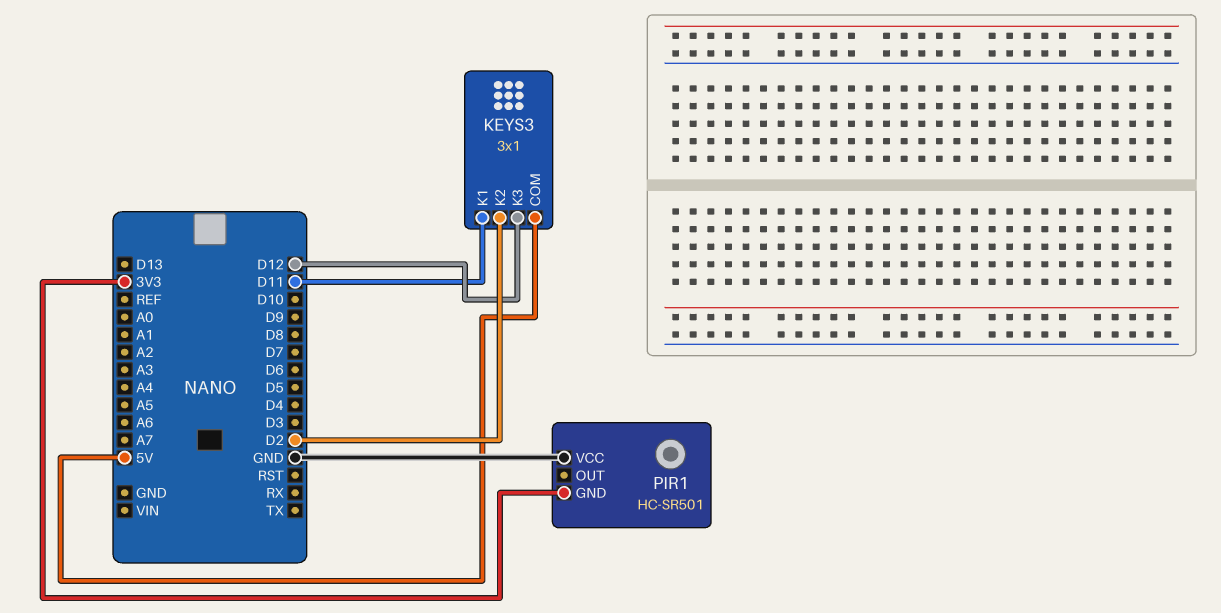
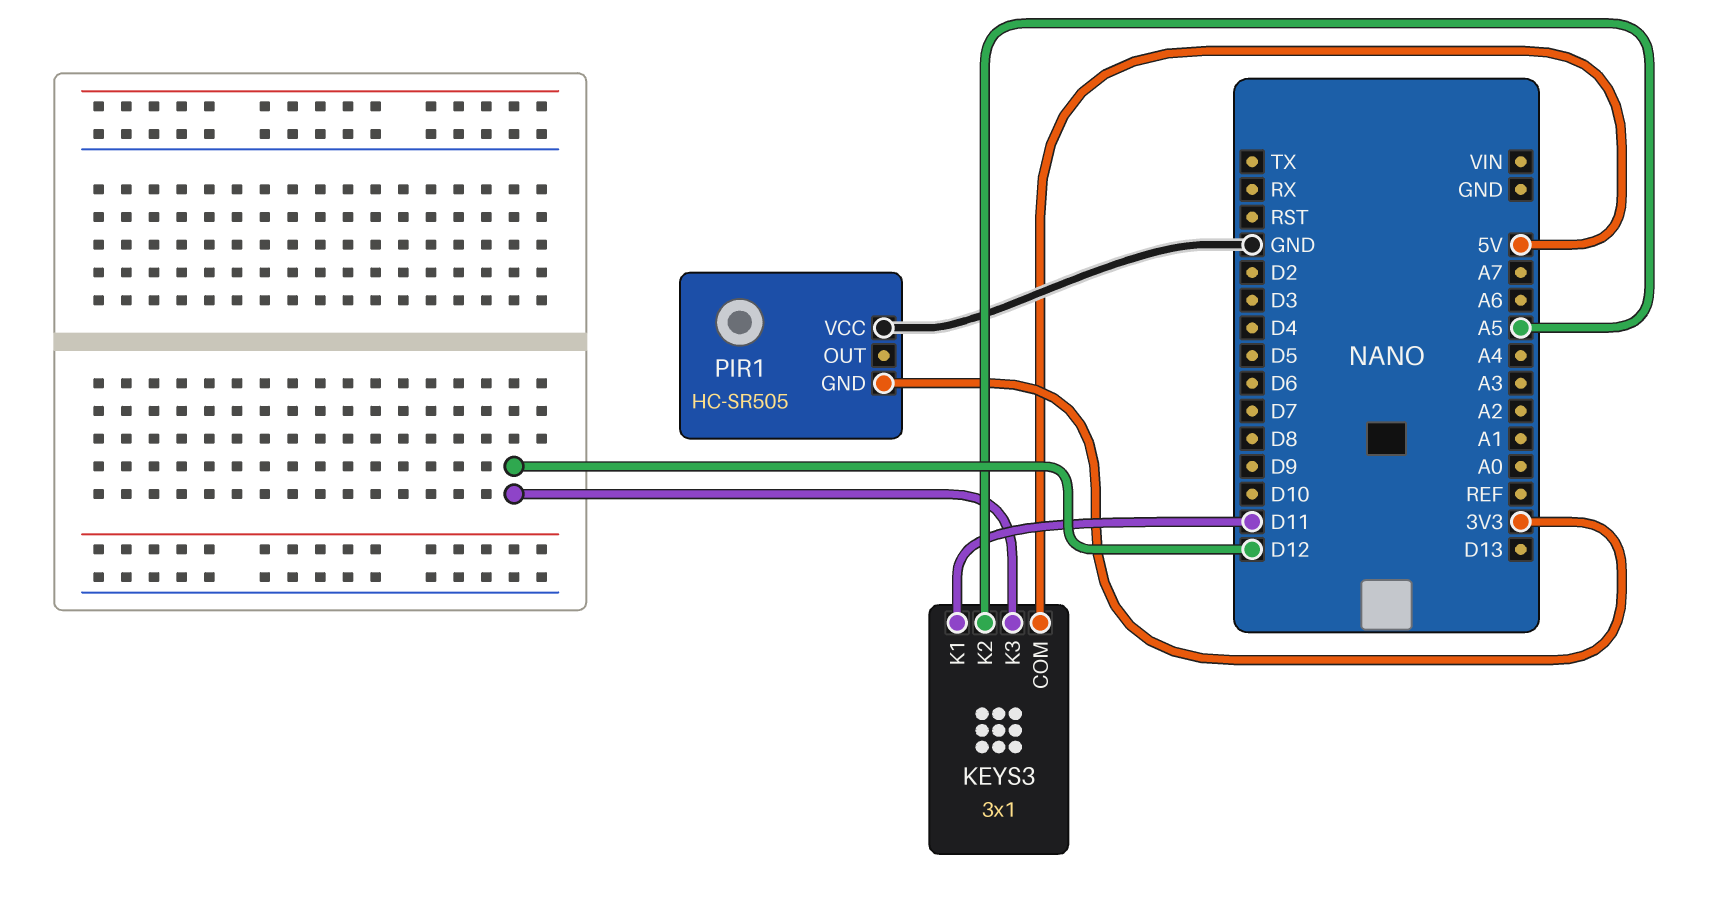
KEYS3 pin K2: D2 -> A5
PIR1: HC-SR501 -> HC-SR505

